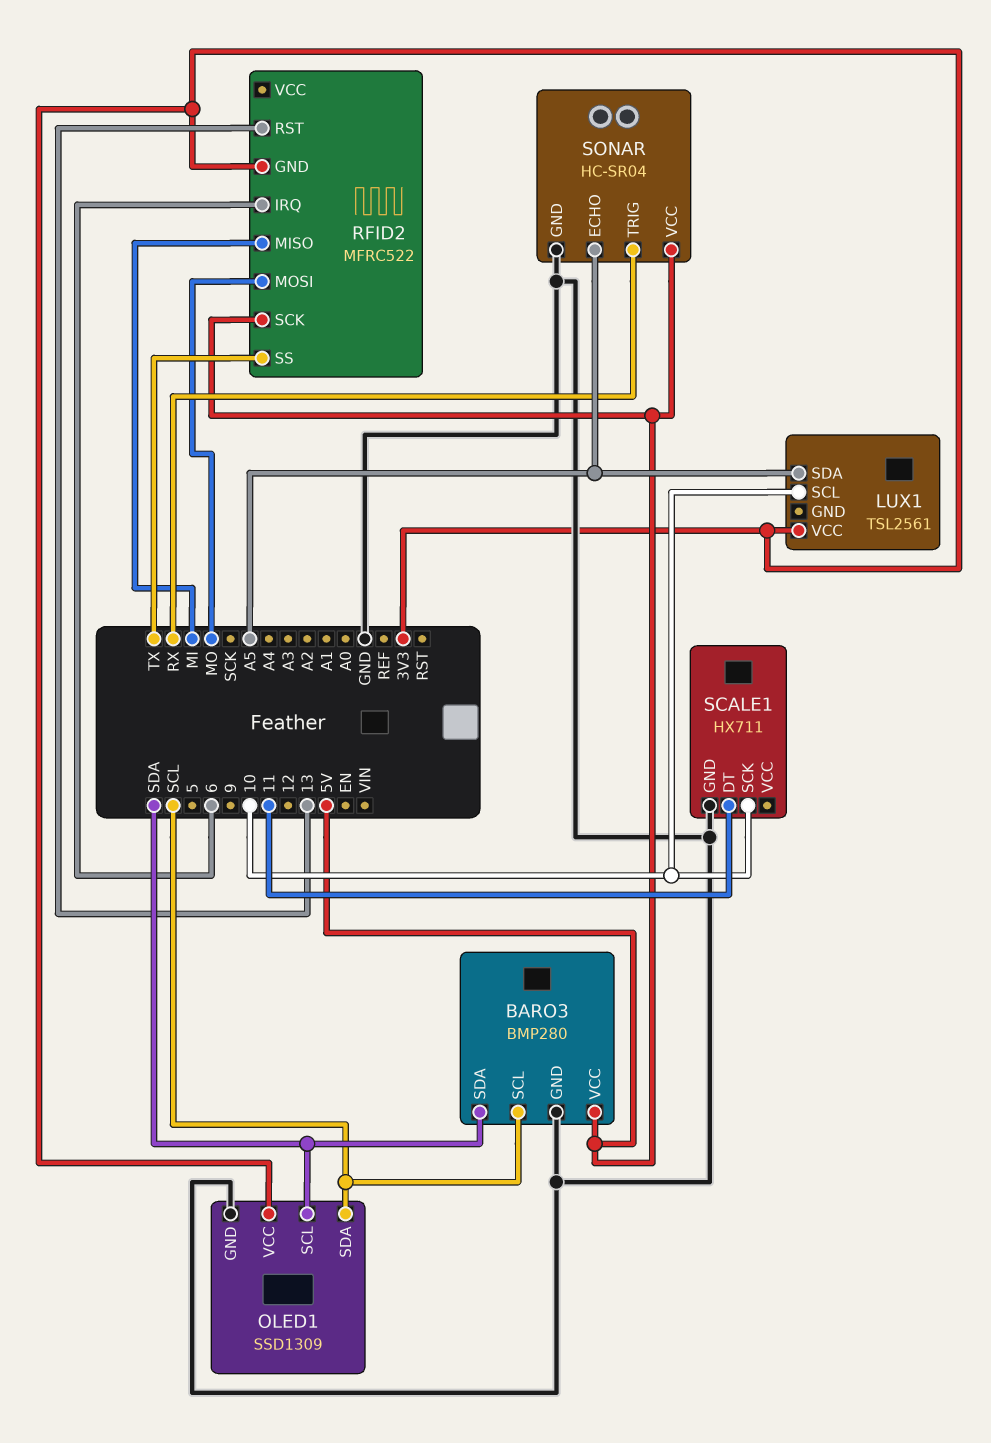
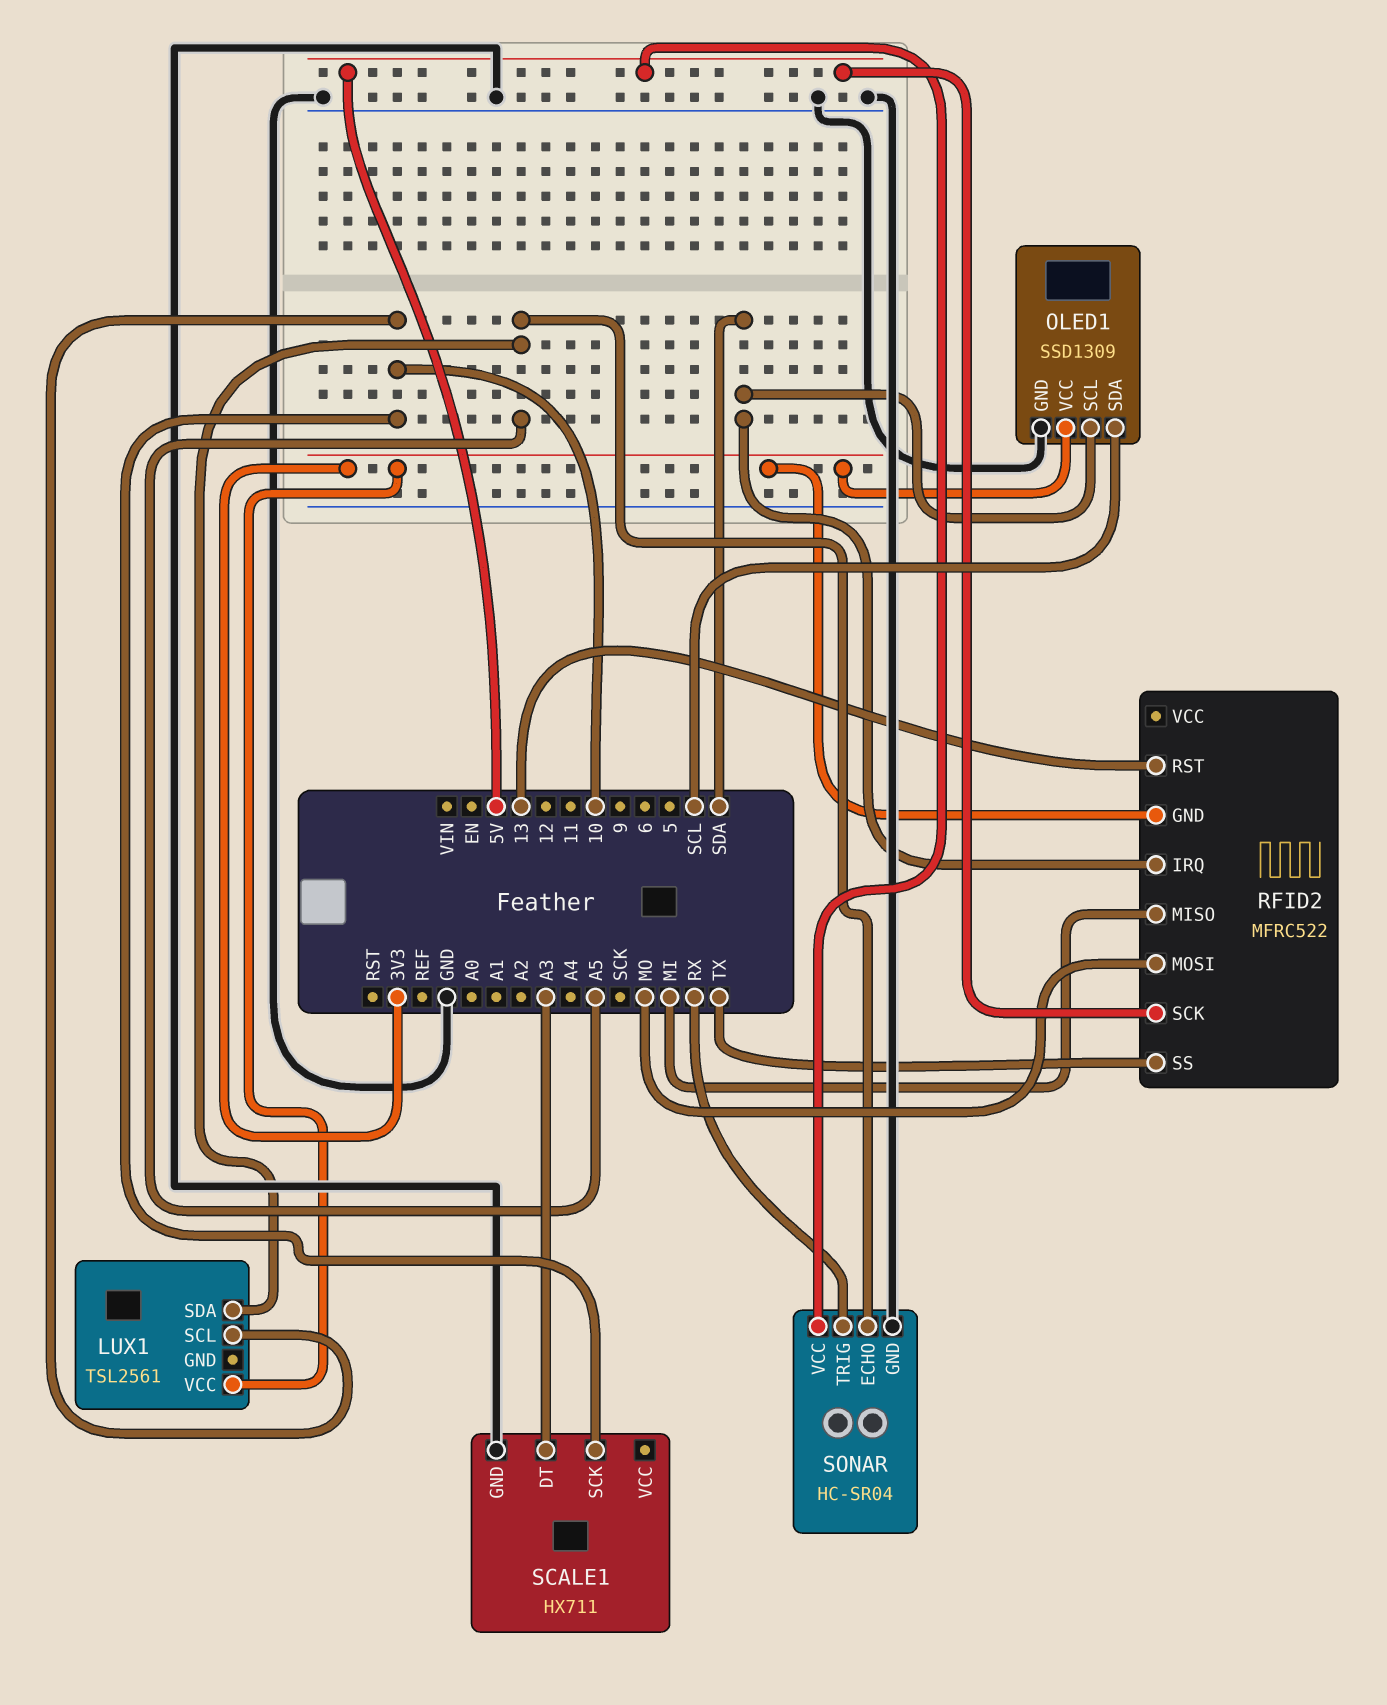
BARO3: BMP280 -> none
BARO3 pin GND: GND -> none
BARO3 pin SCL: SCL -> none
BARO3 pin SDA: SDA -> none
BARO3 pin VCC: 5V -> none
RFID2 pin IRQ: 6 -> SDA
SCALE1 pin DT: 11 -> A3

